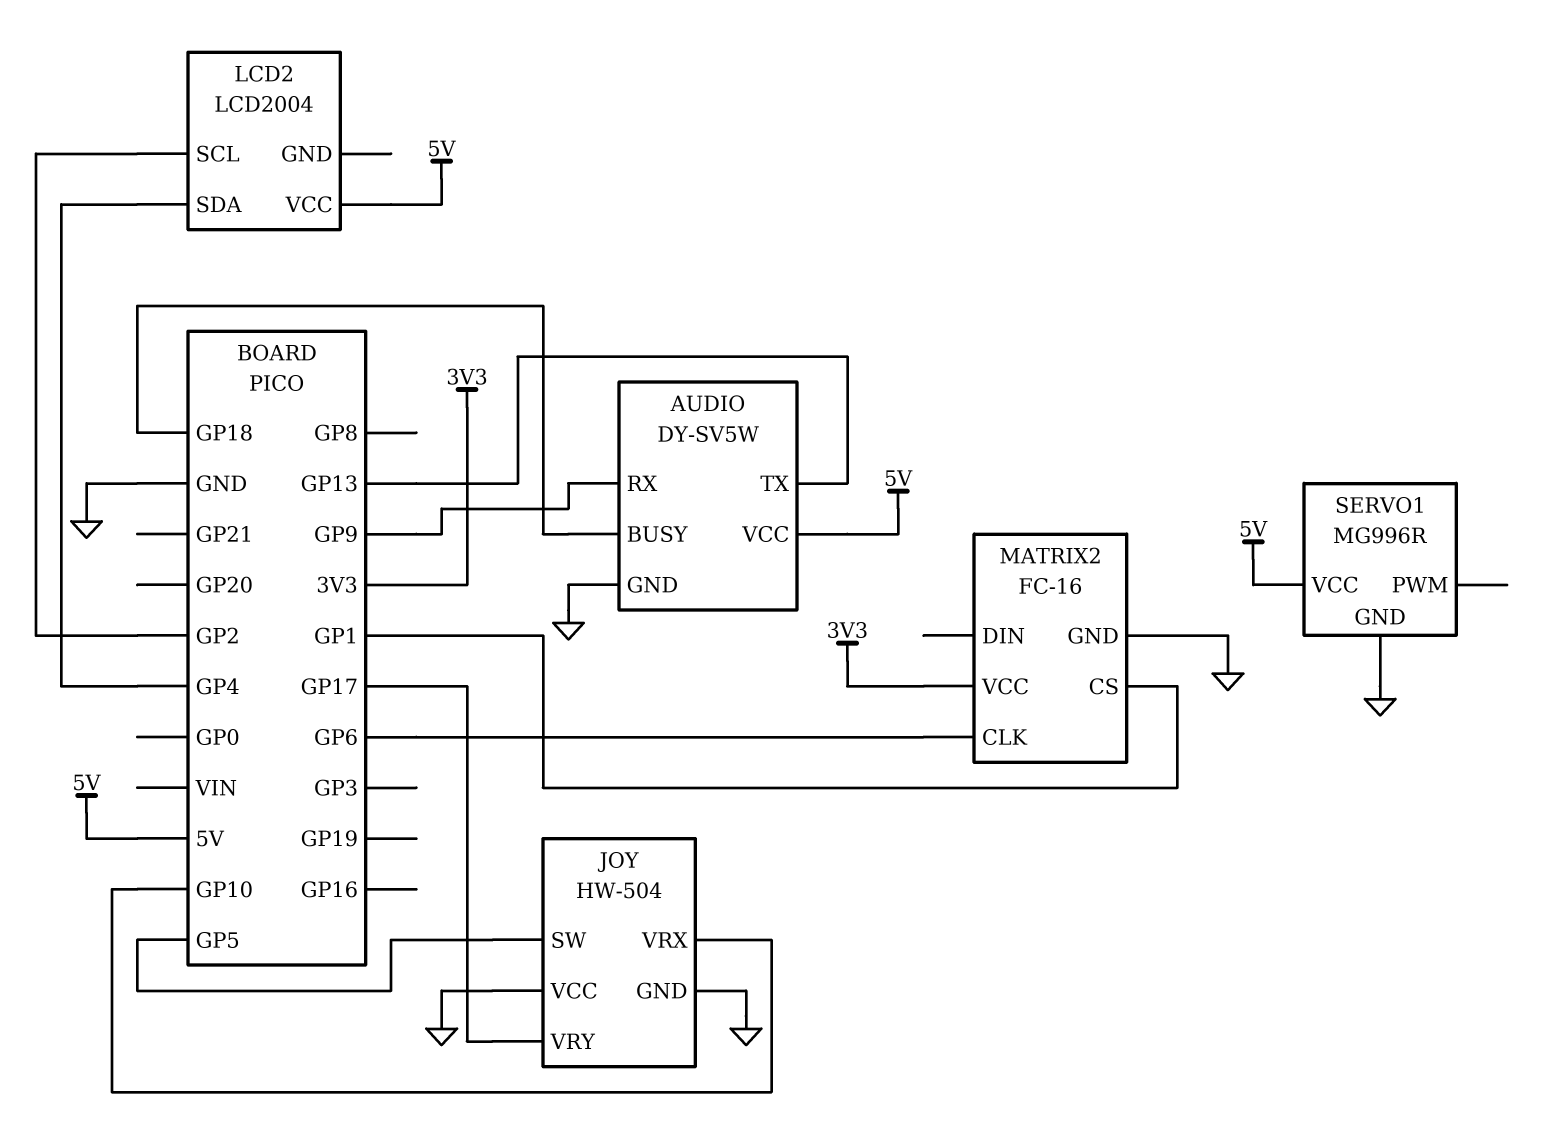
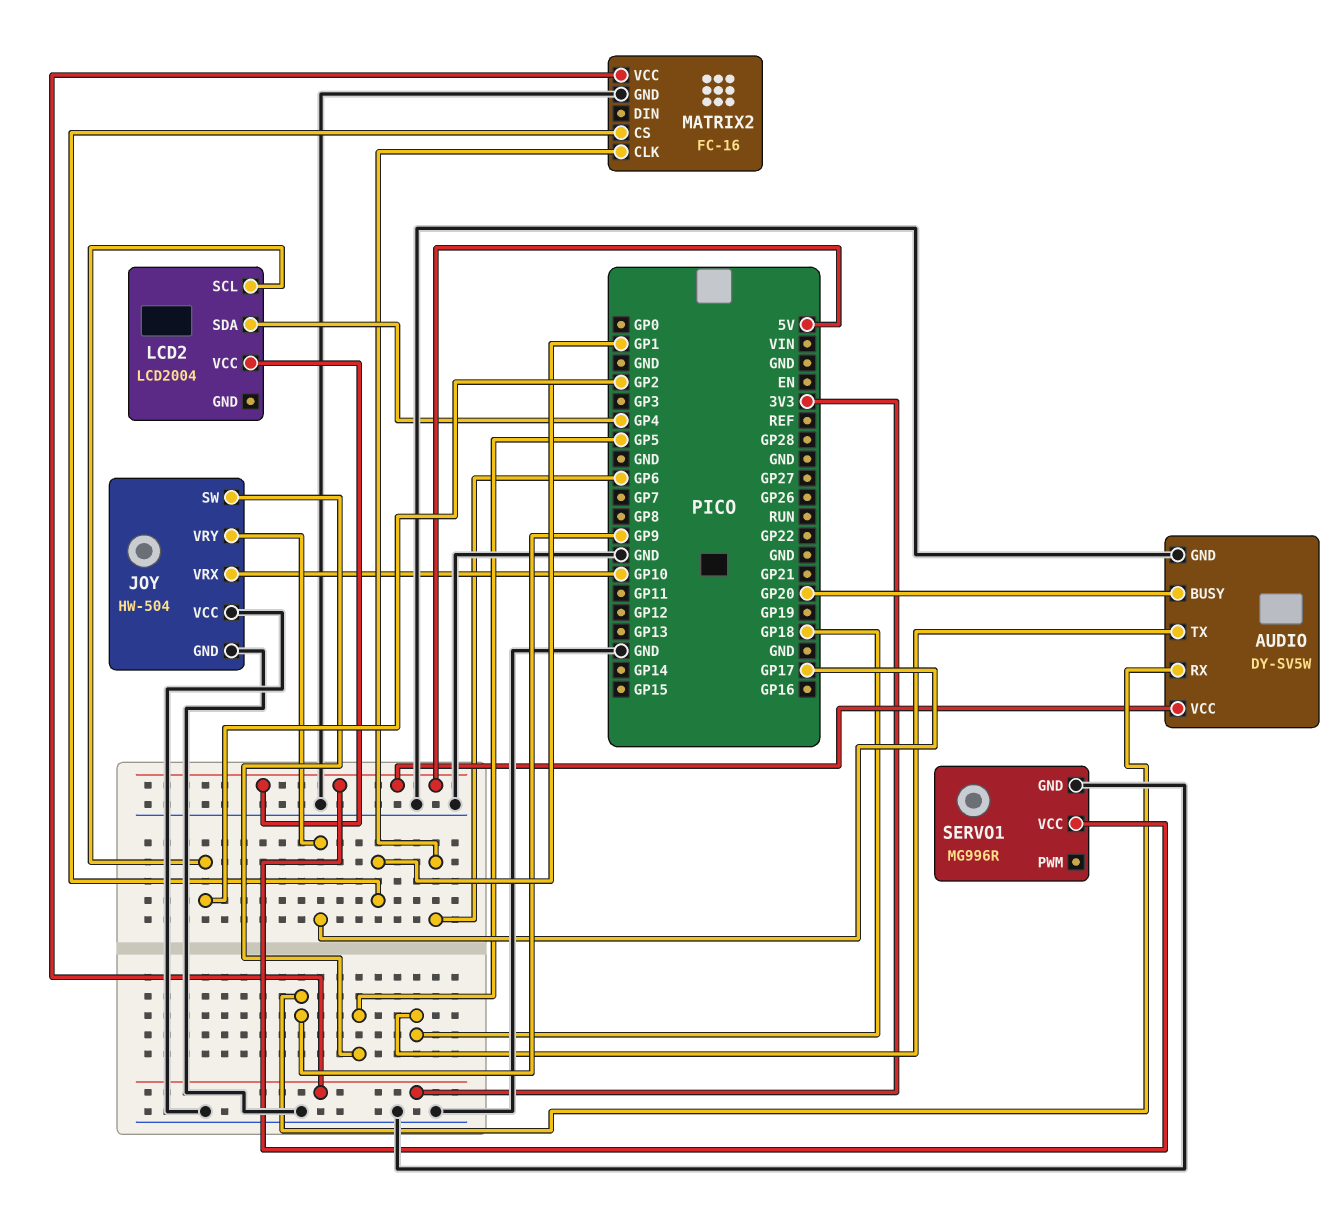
AUDIO pin BUSY: GP18 -> GP20
AUDIO pin TX: GP13 -> GP18

